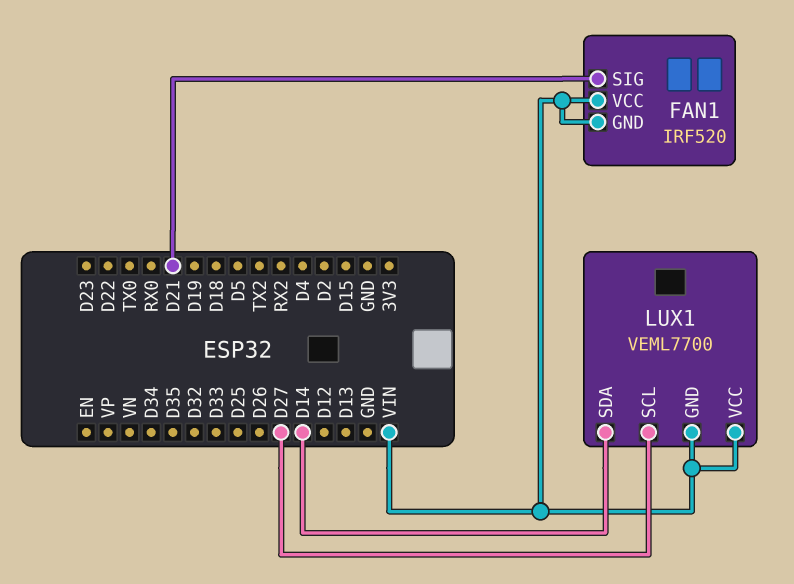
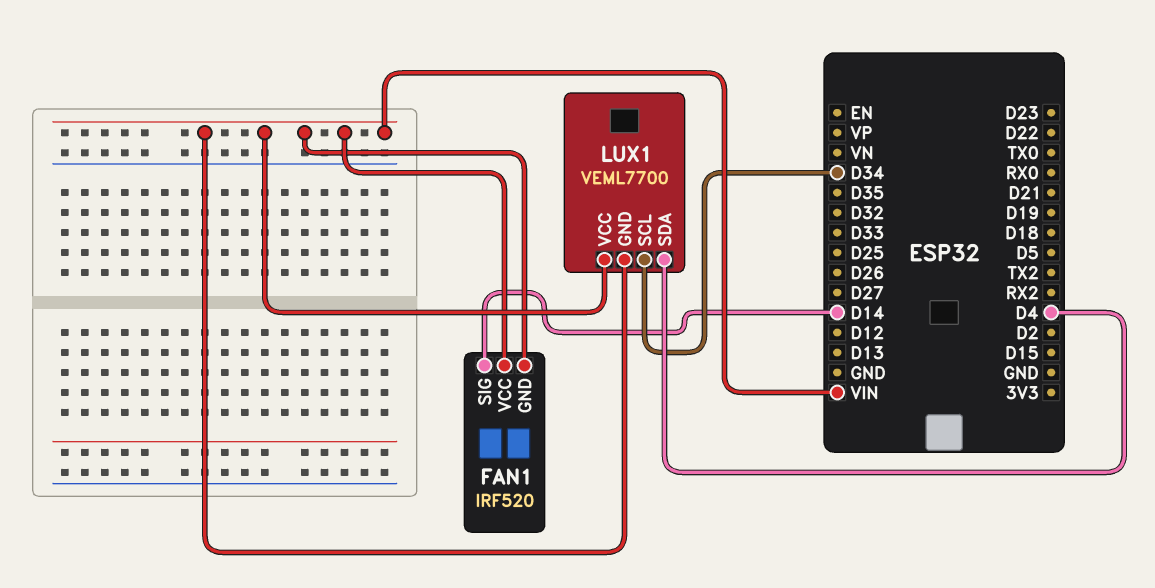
FAN1 pin SIG: D21 -> D14
LUX1 pin SCL: D27 -> D34
LUX1 pin SDA: D14 -> D4

